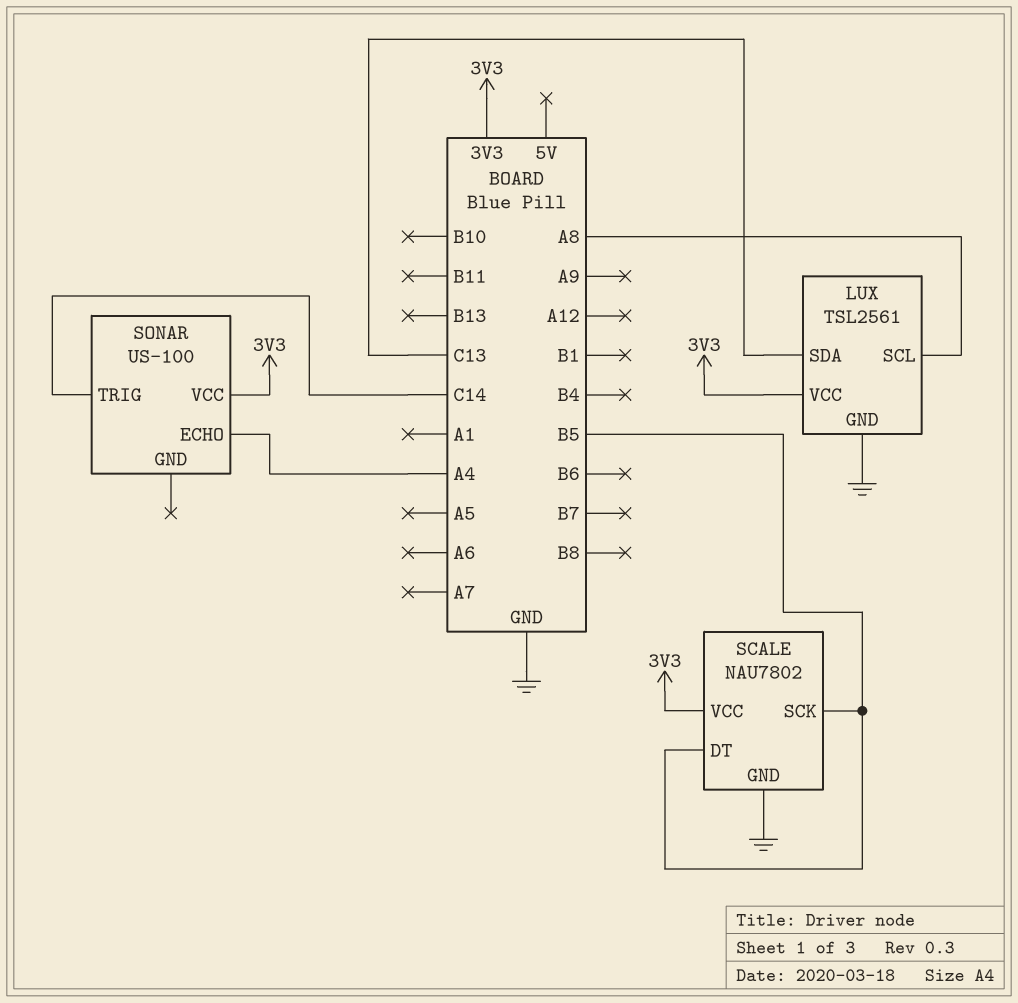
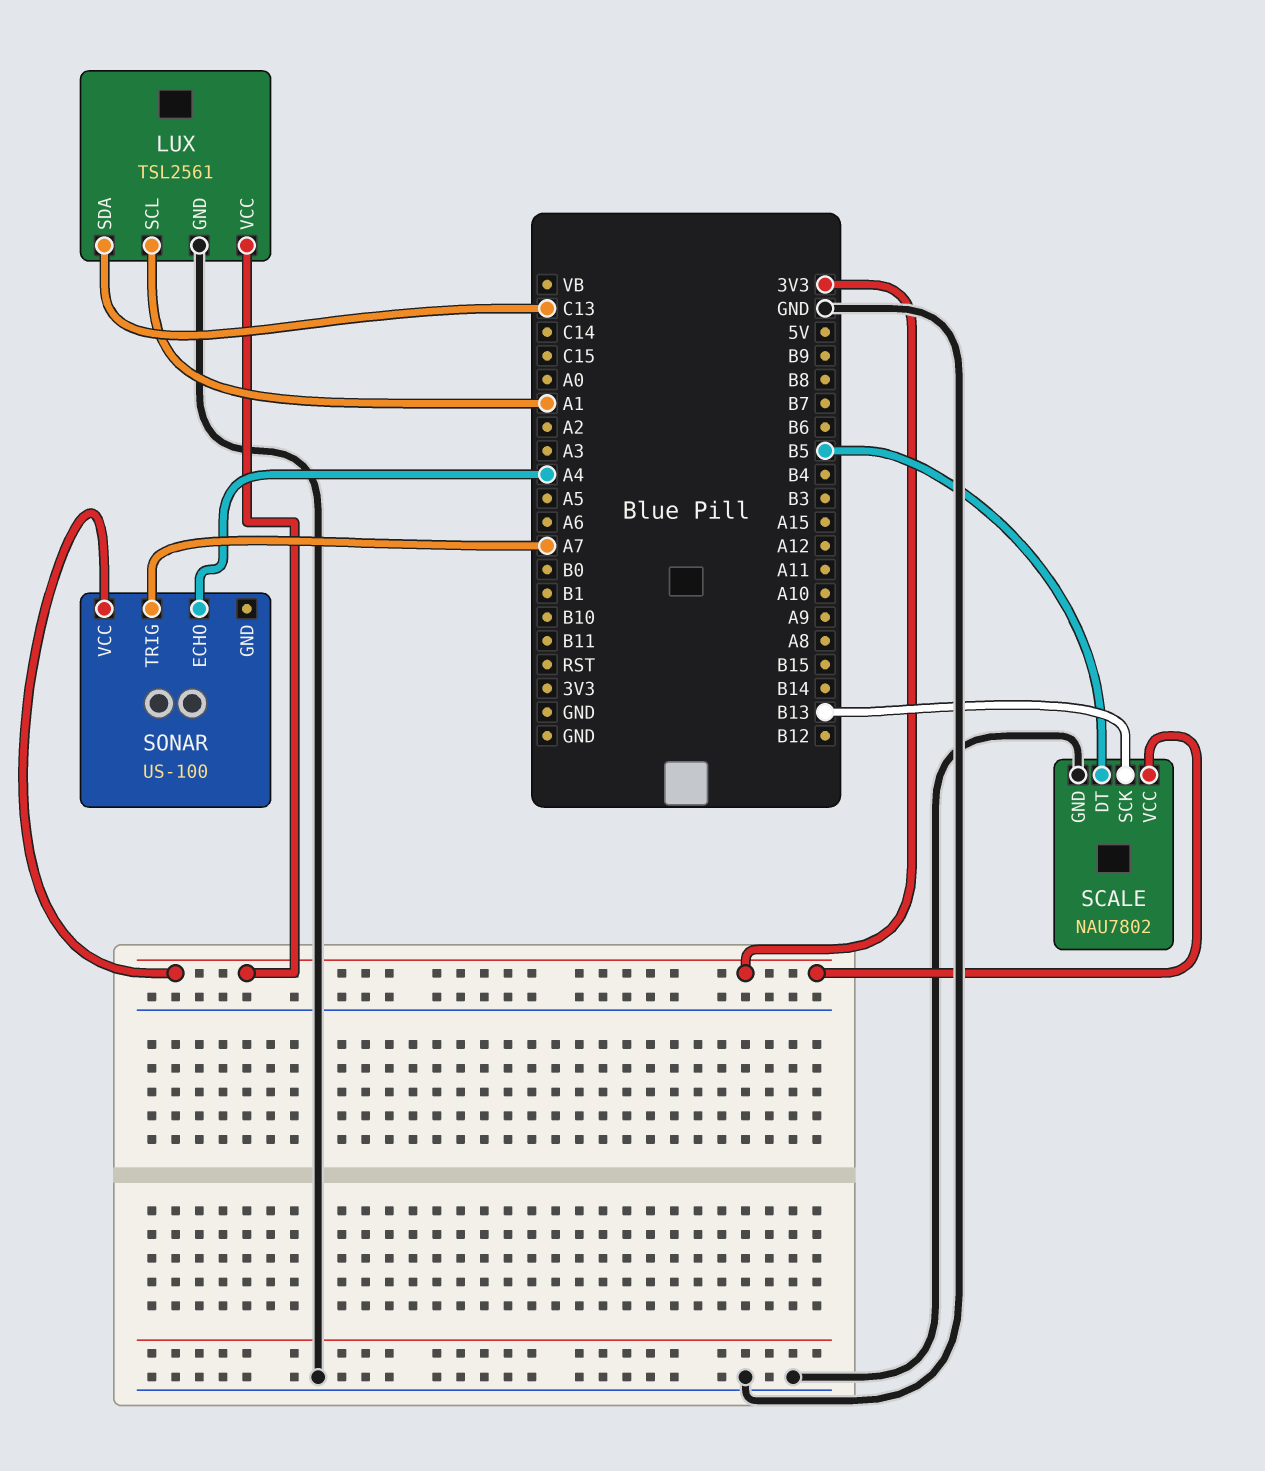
LUX pin SCL: A8 -> A1
SCALE pin SCK: B5 -> B13
SONAR pin TRIG: C14 -> A7

